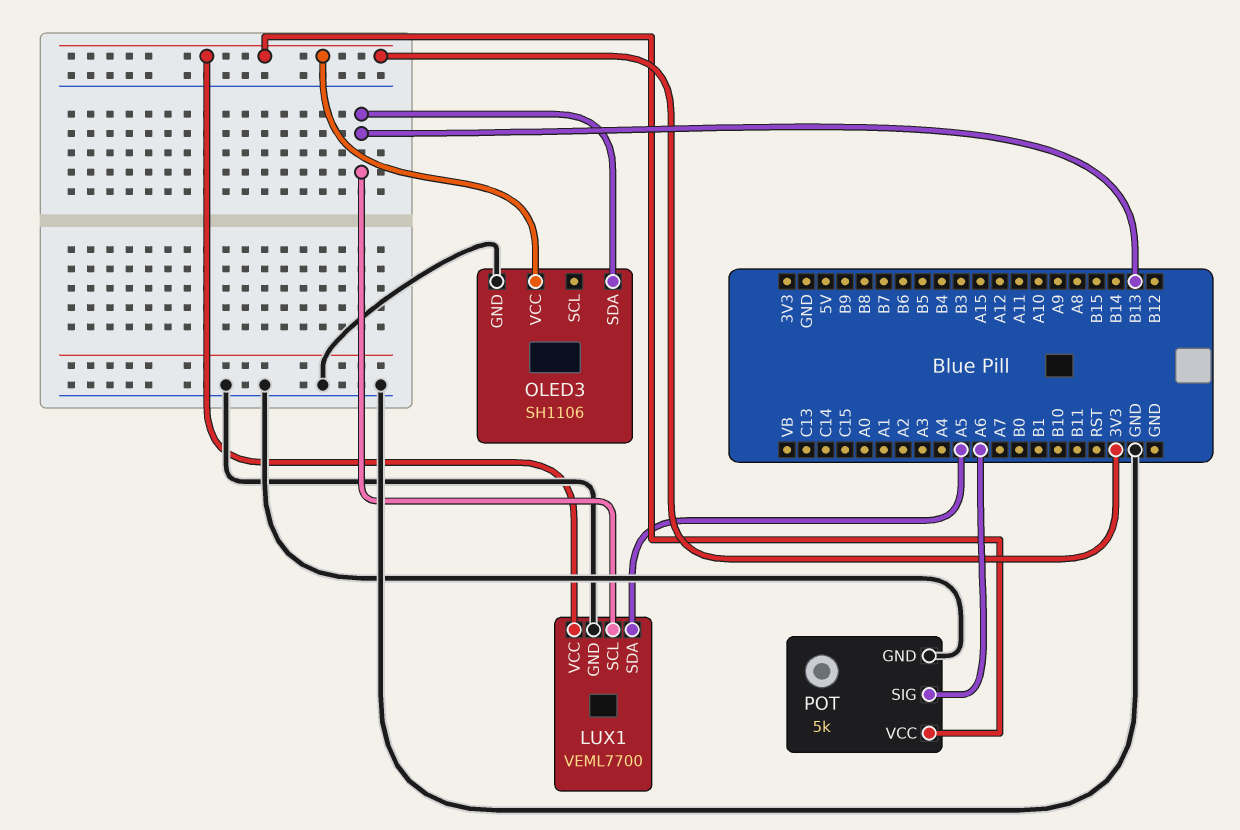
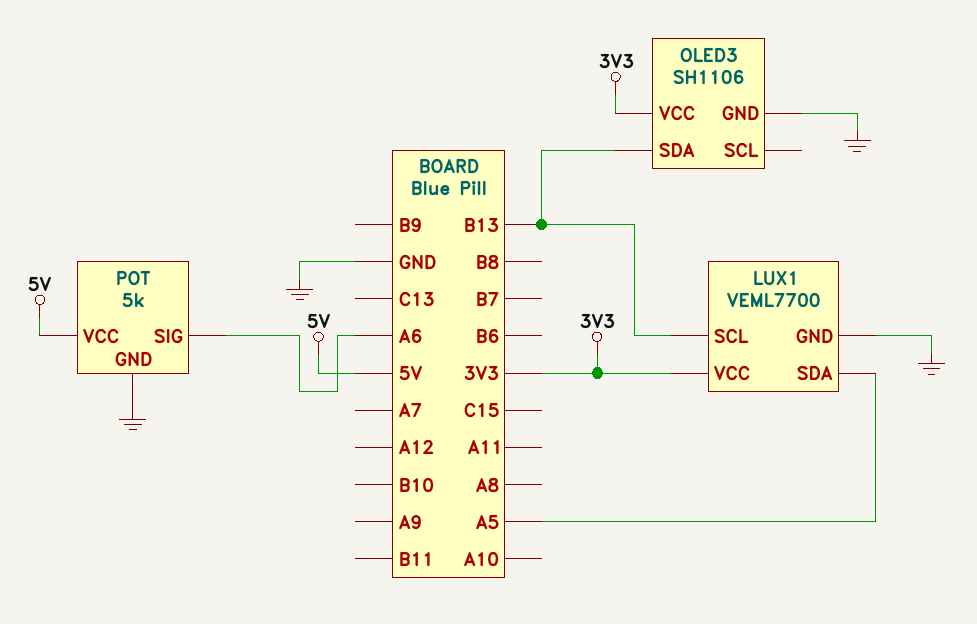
POT pin VCC: 3V3 -> 5V

